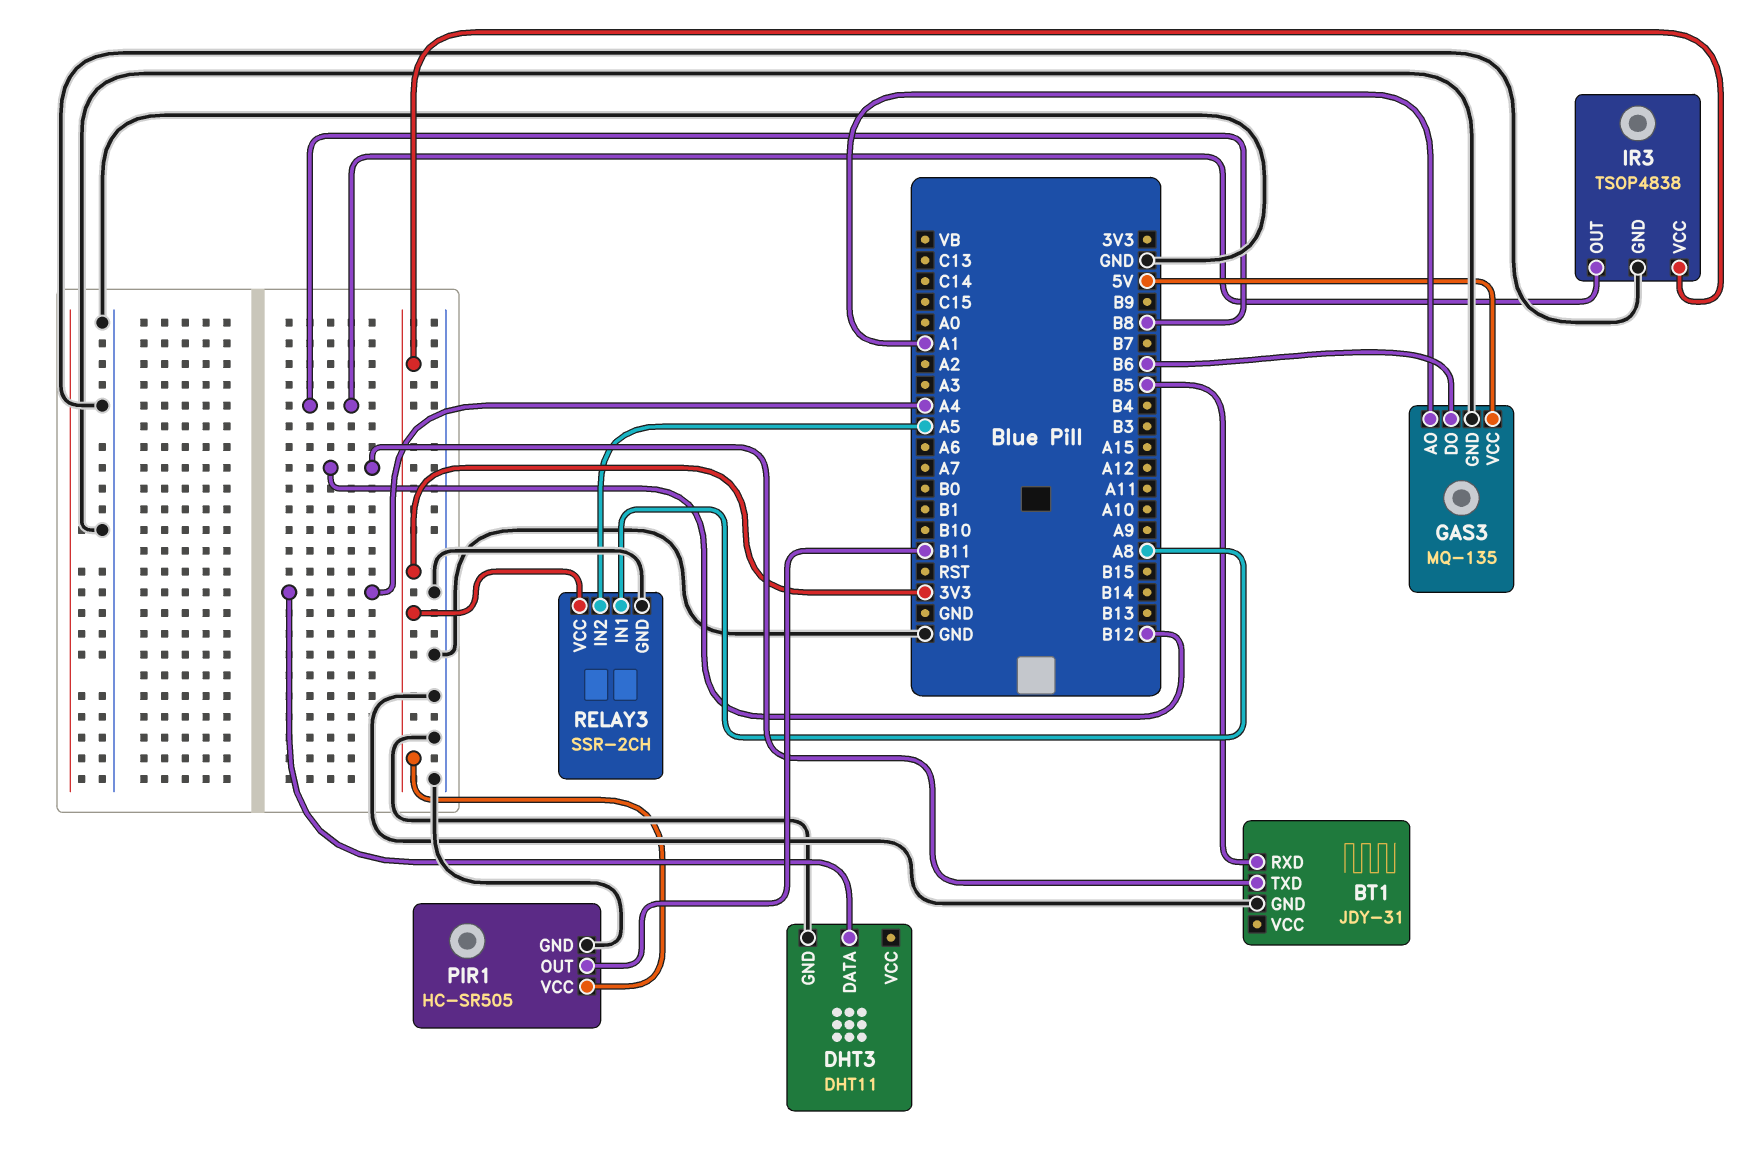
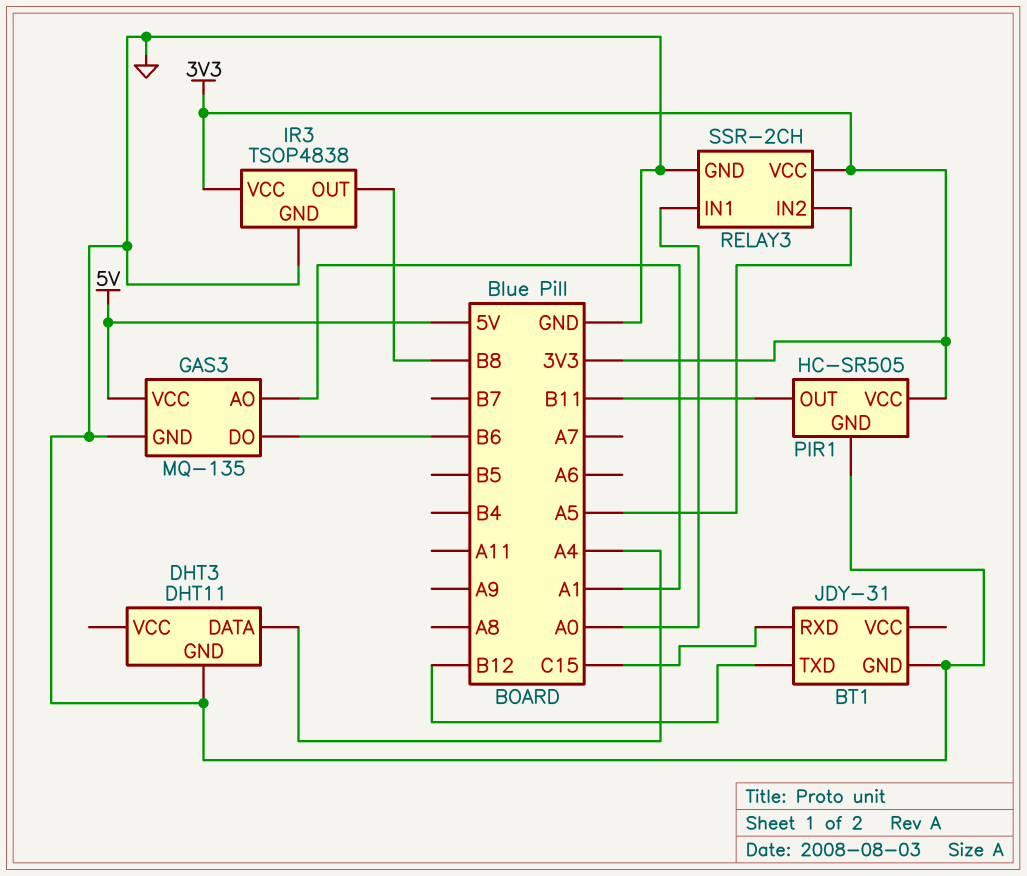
BT1 pin RXD: B5 -> C15
RELAY3 pin IN1: A8 -> A0

